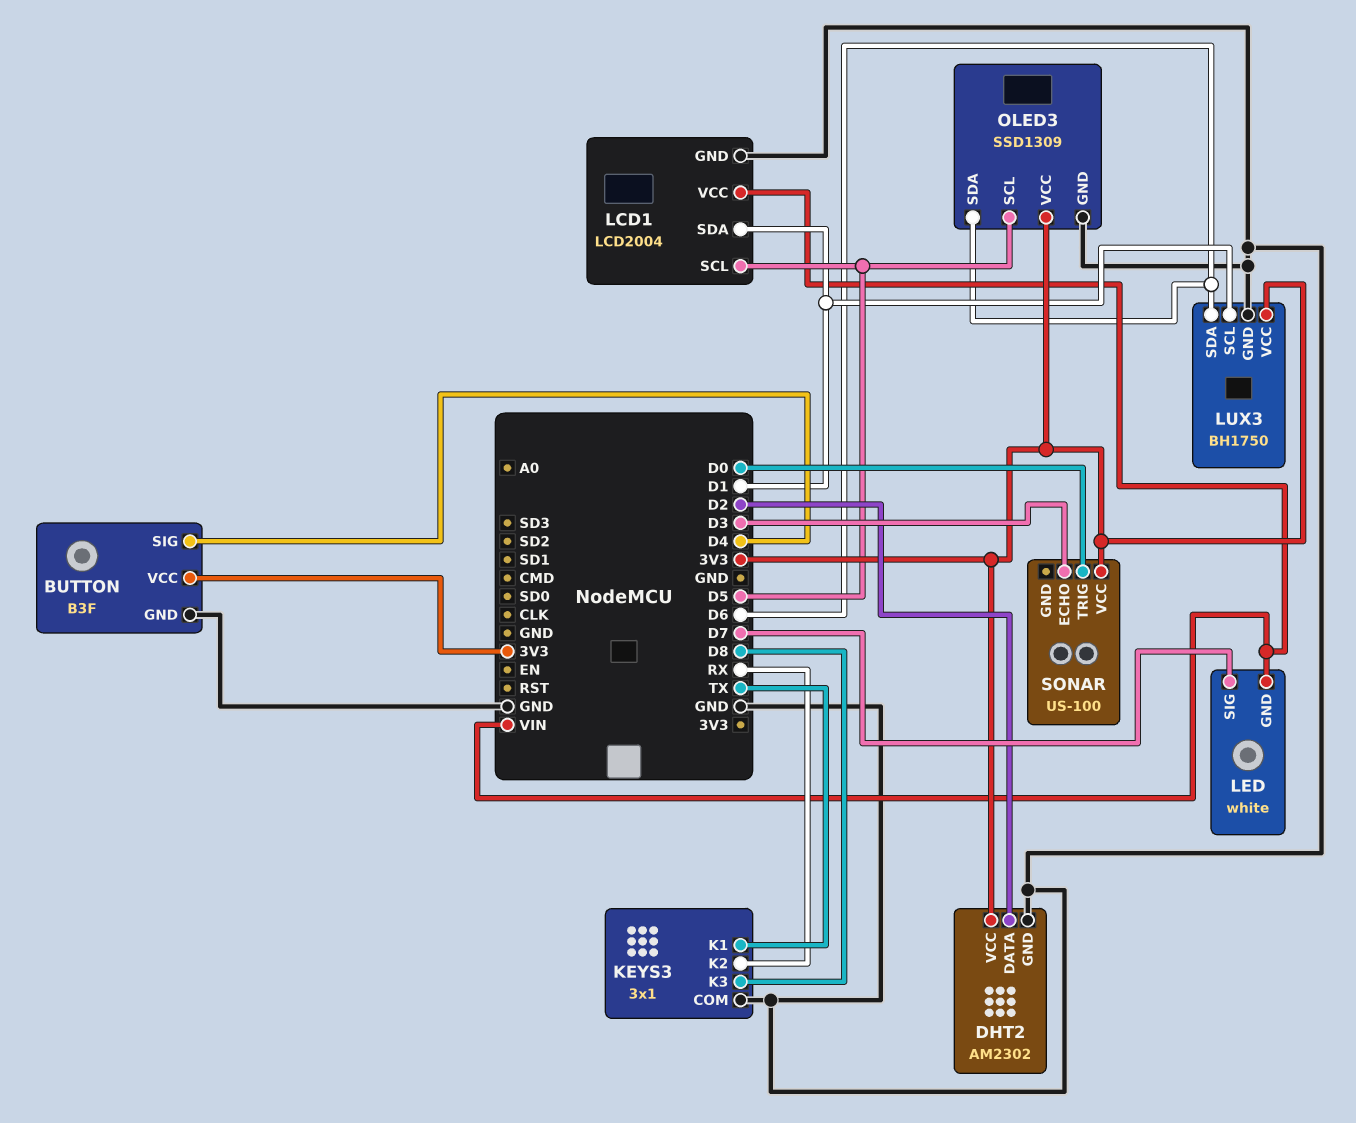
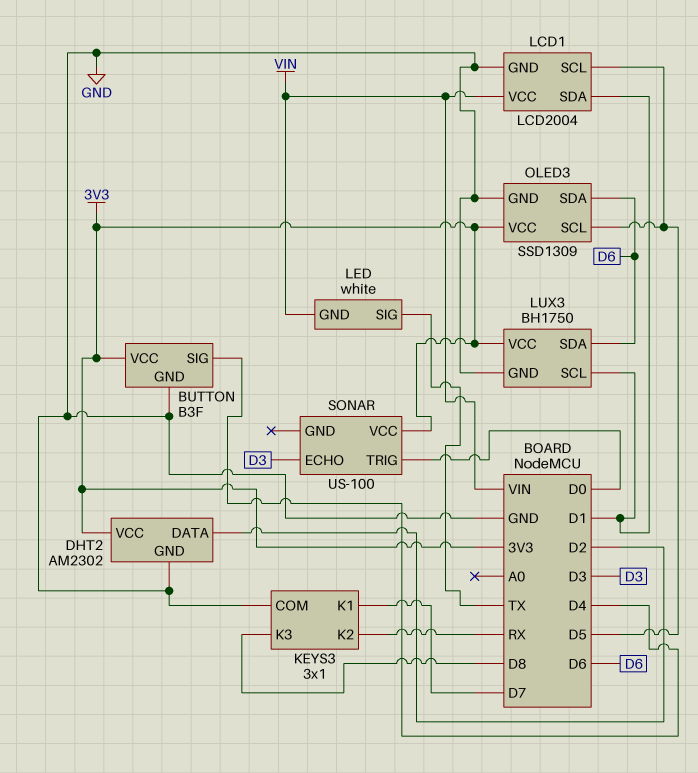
KEYS3 pin K1: TX -> D7
LED pin SIG: D7 -> TX

